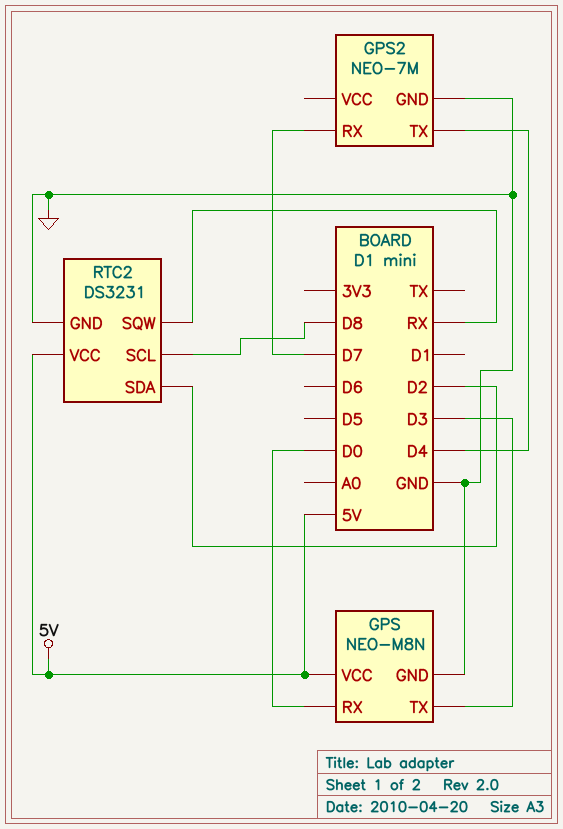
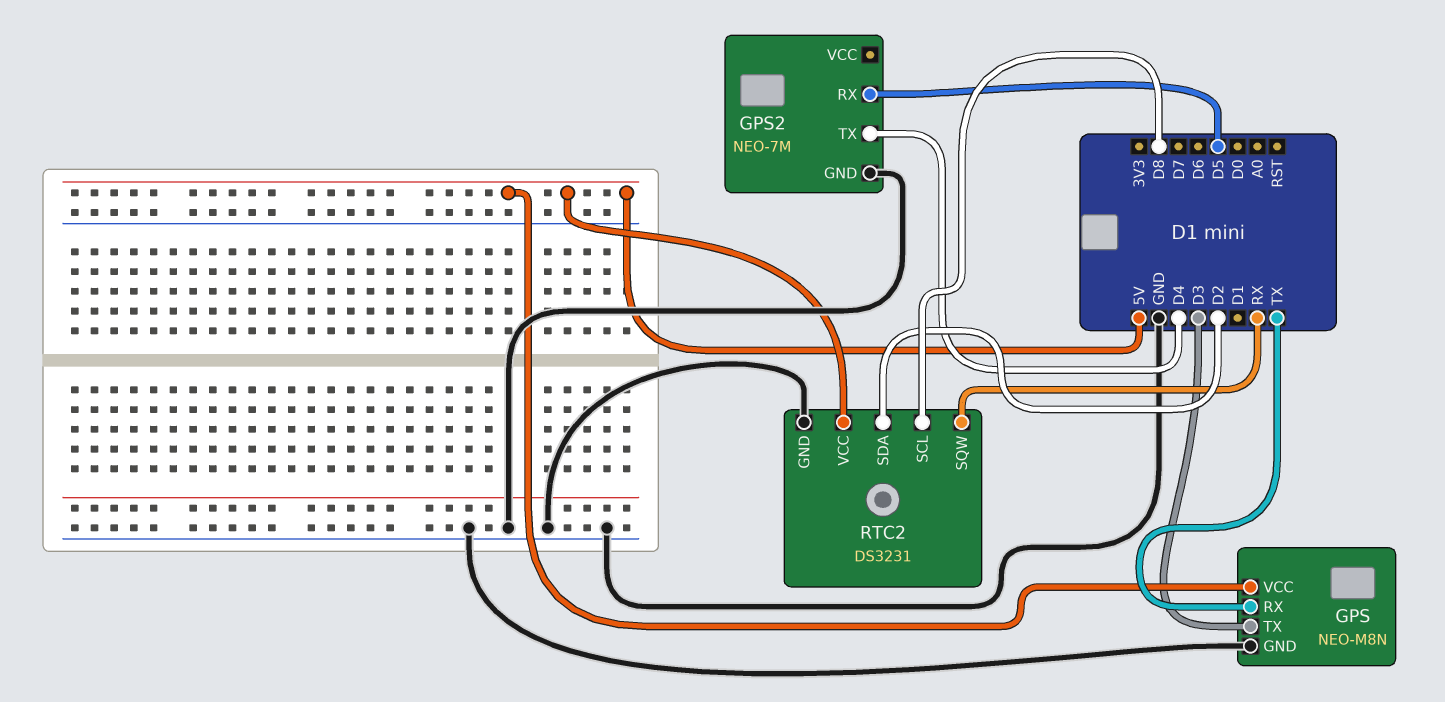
GPS pin RX: D0 -> TX
GPS2 pin RX: D7 -> D5

